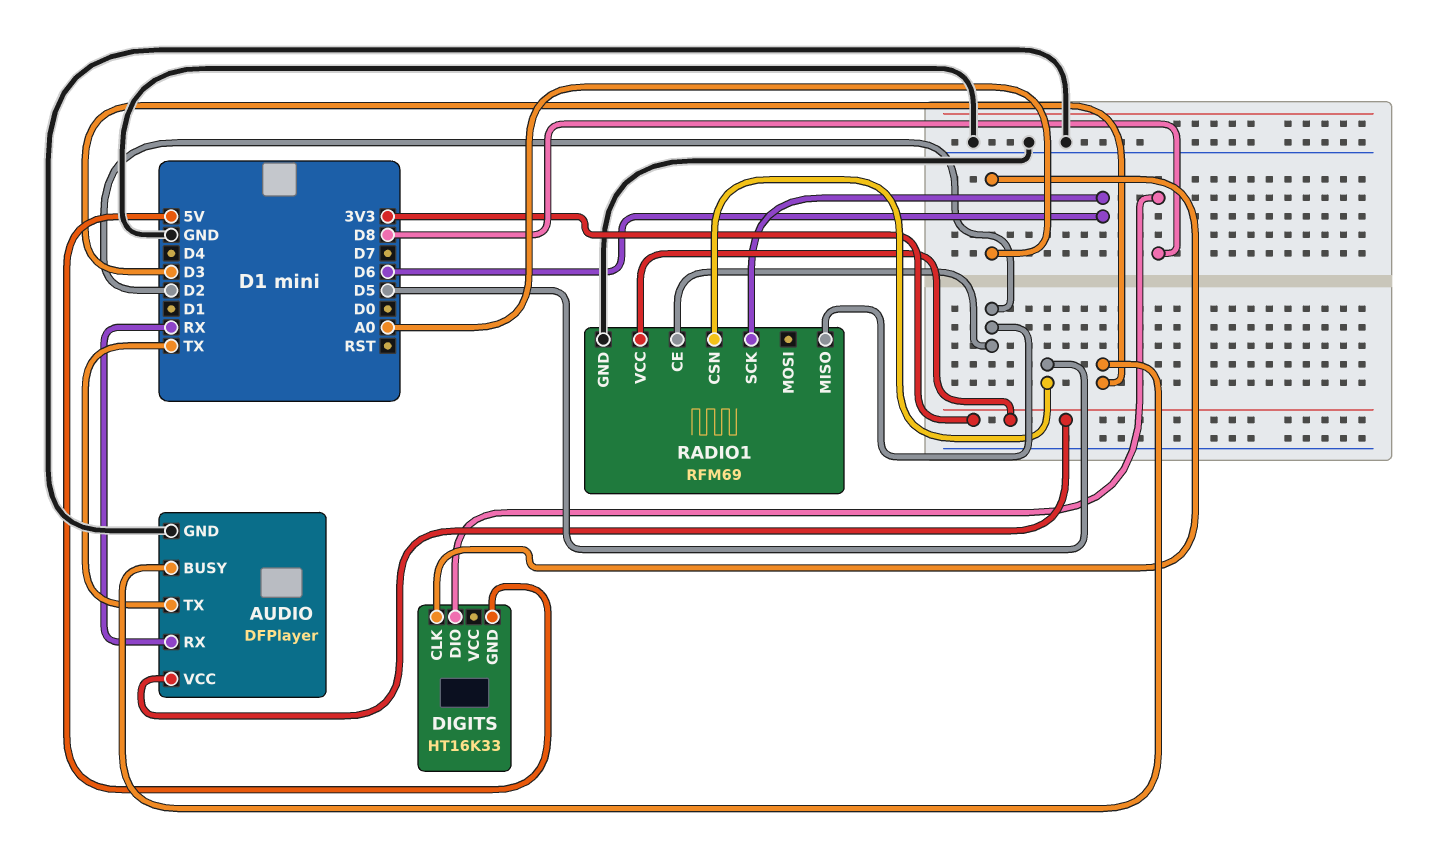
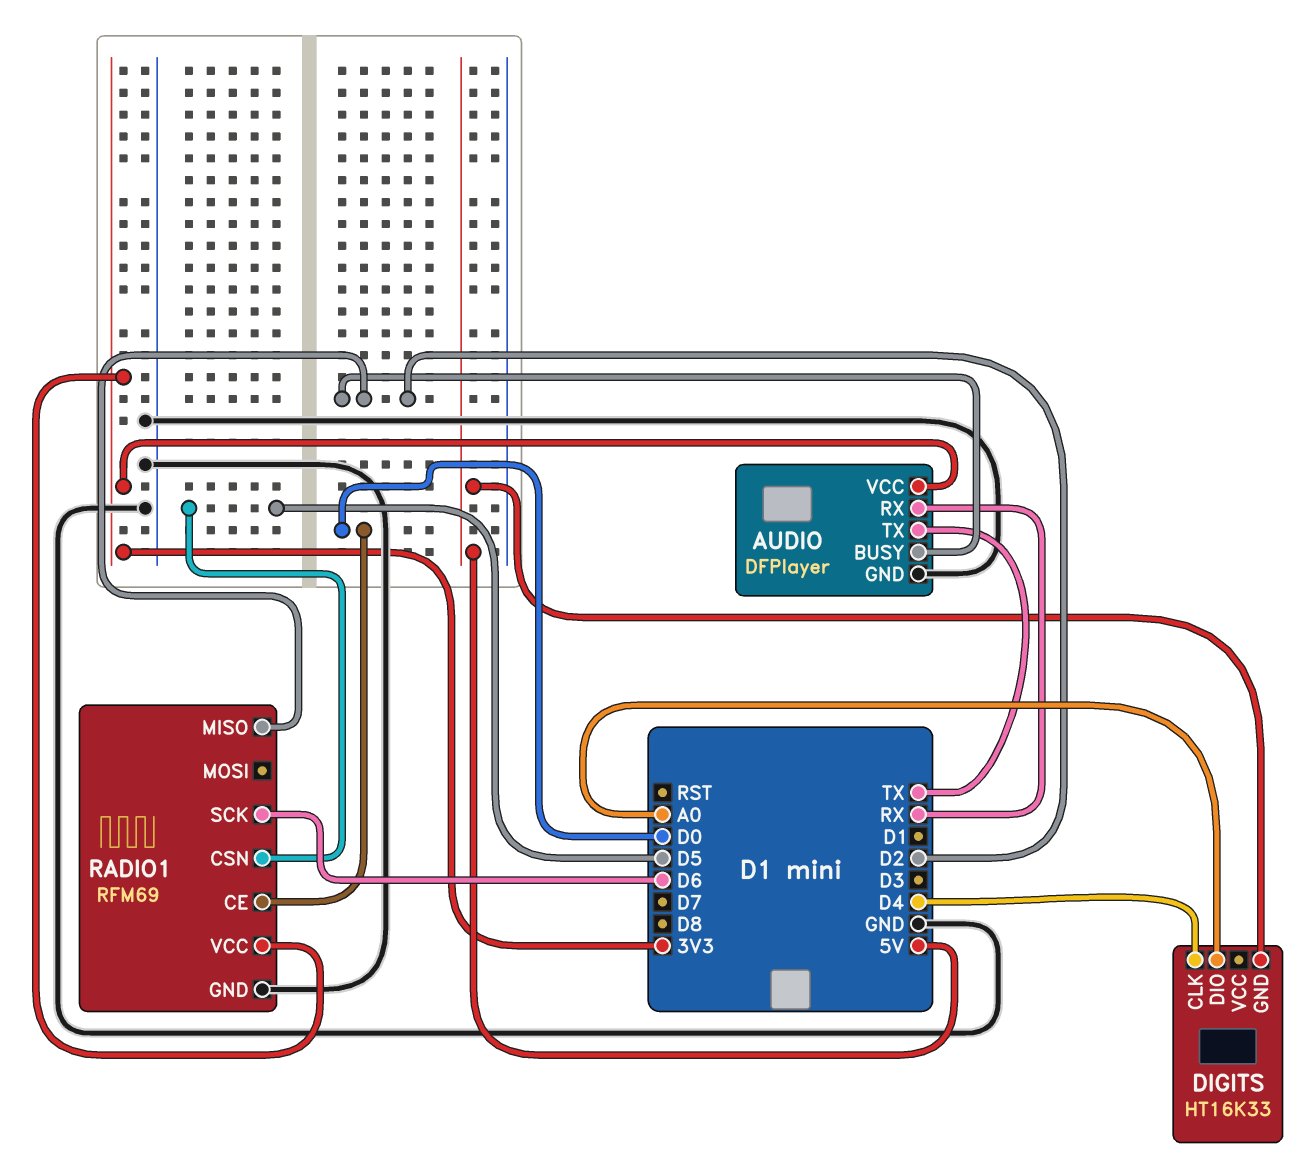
AUDIO pin BUSY: D3 -> D2
DIGITS pin CLK: A0 -> D4
DIGITS pin DIO: D8 -> A0
RADIO1 pin CE: D2 -> D0

